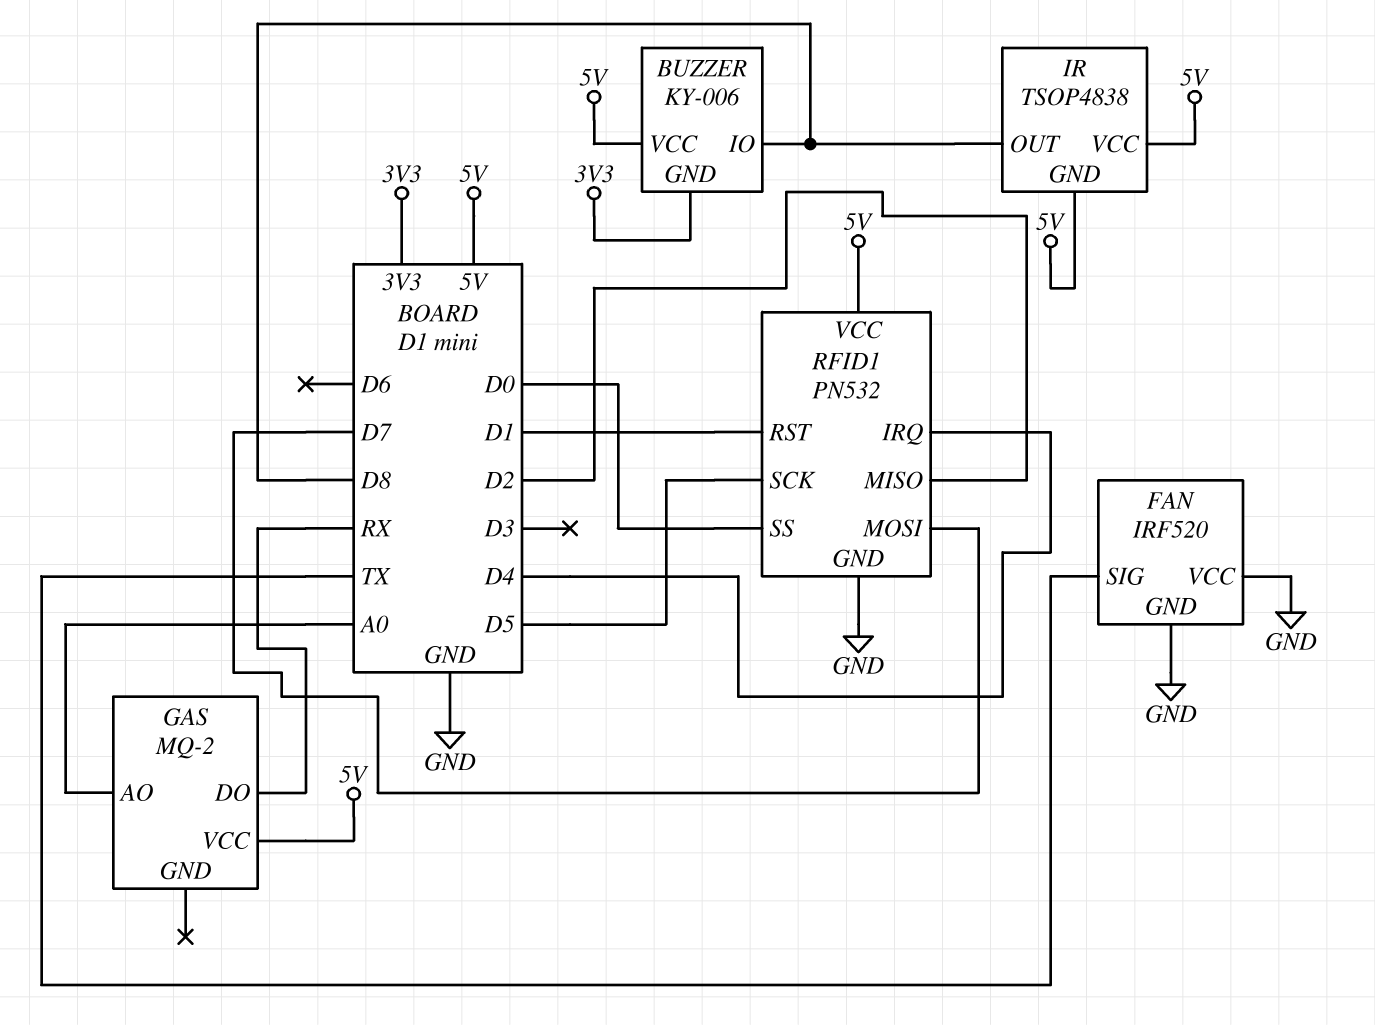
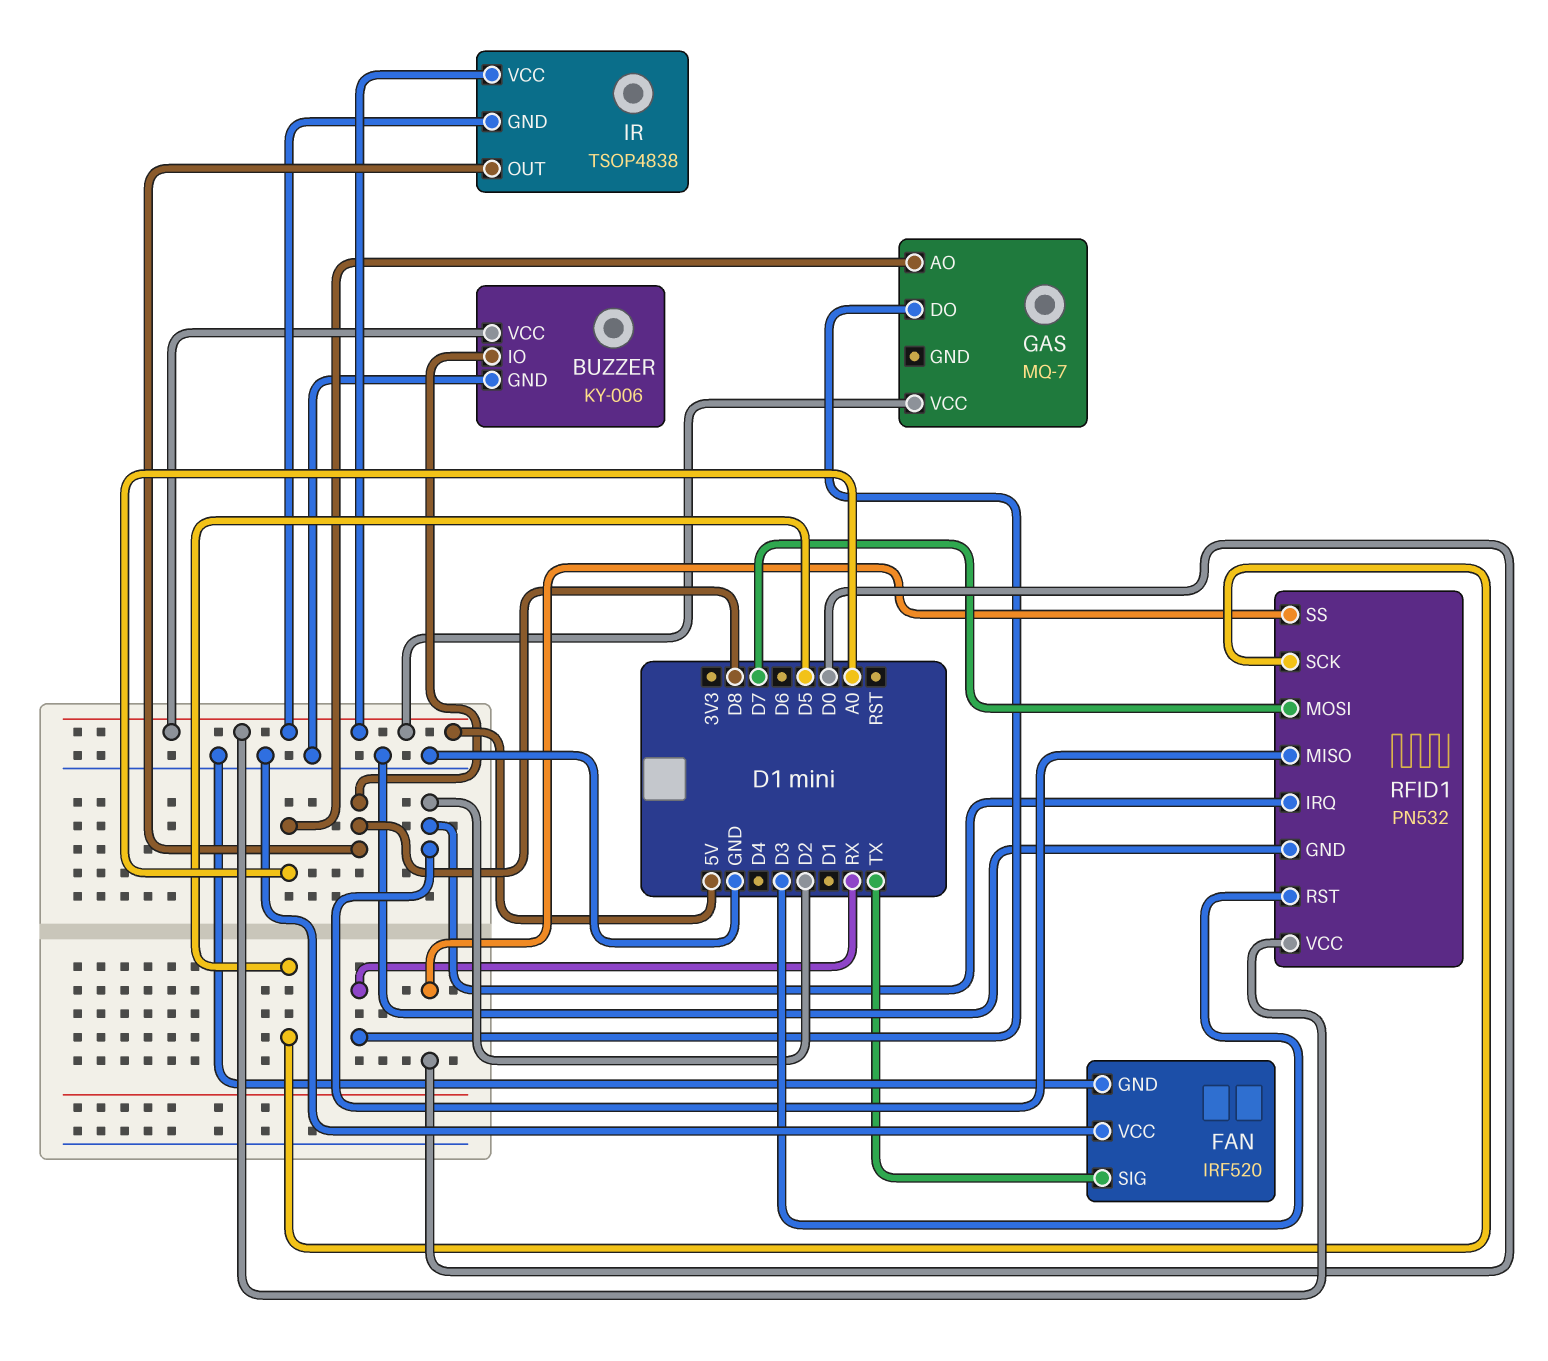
BUZZER pin GND: 3V3 -> GND
GAS: MQ-2 -> MQ-7
RFID1 pin IRQ: D4 -> D2
RFID1 pin RST: D1 -> D3

